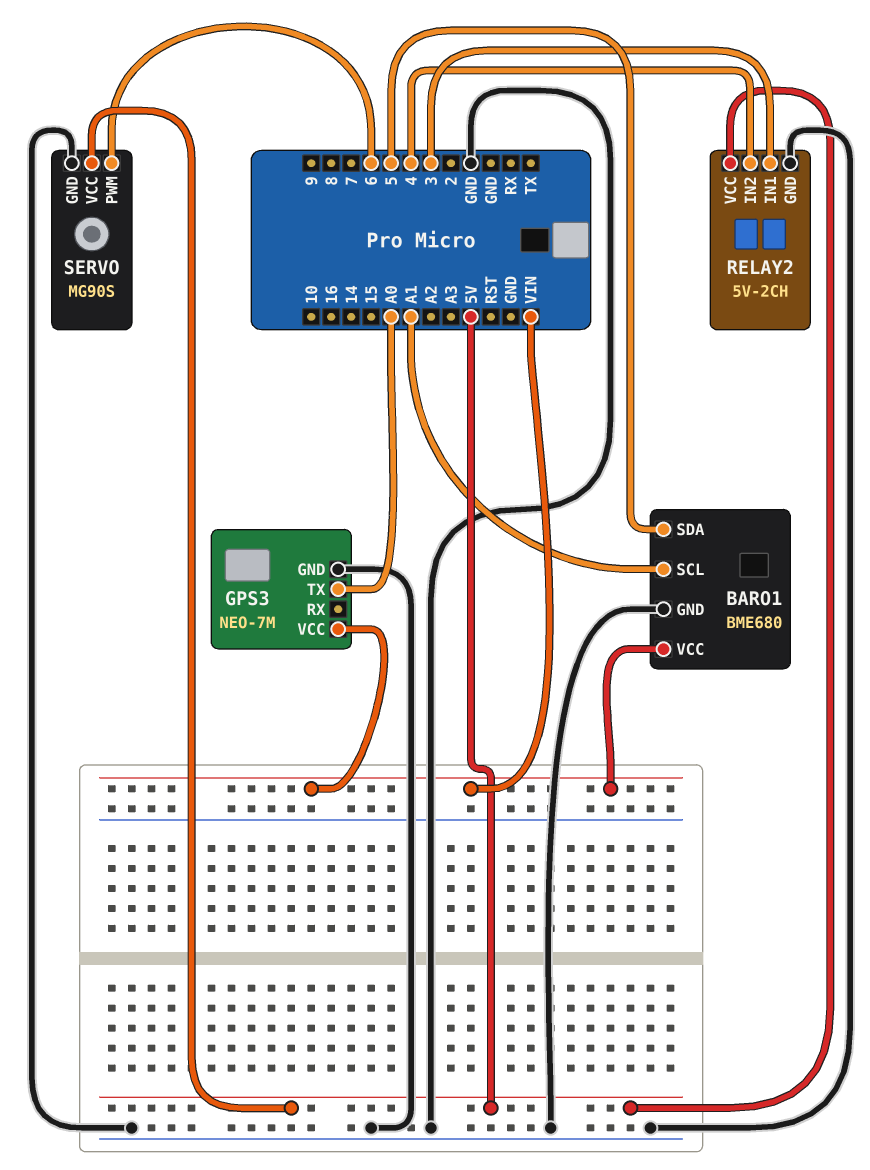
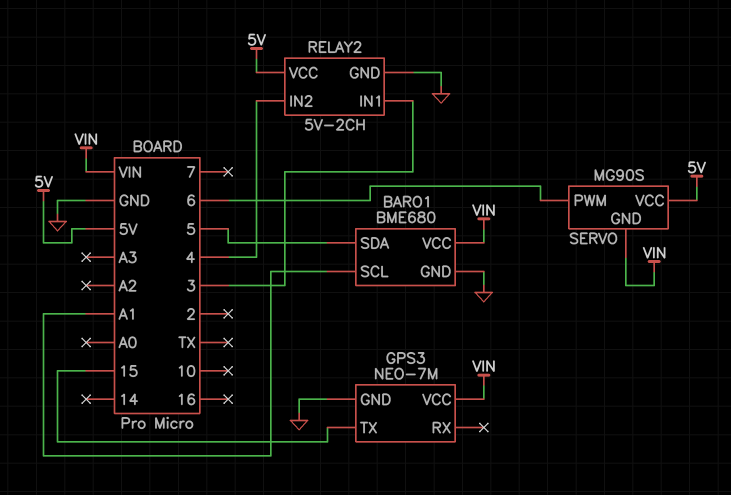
GPS3 pin TX: A0 -> 15
SERVO pin GND: GND -> VIN

